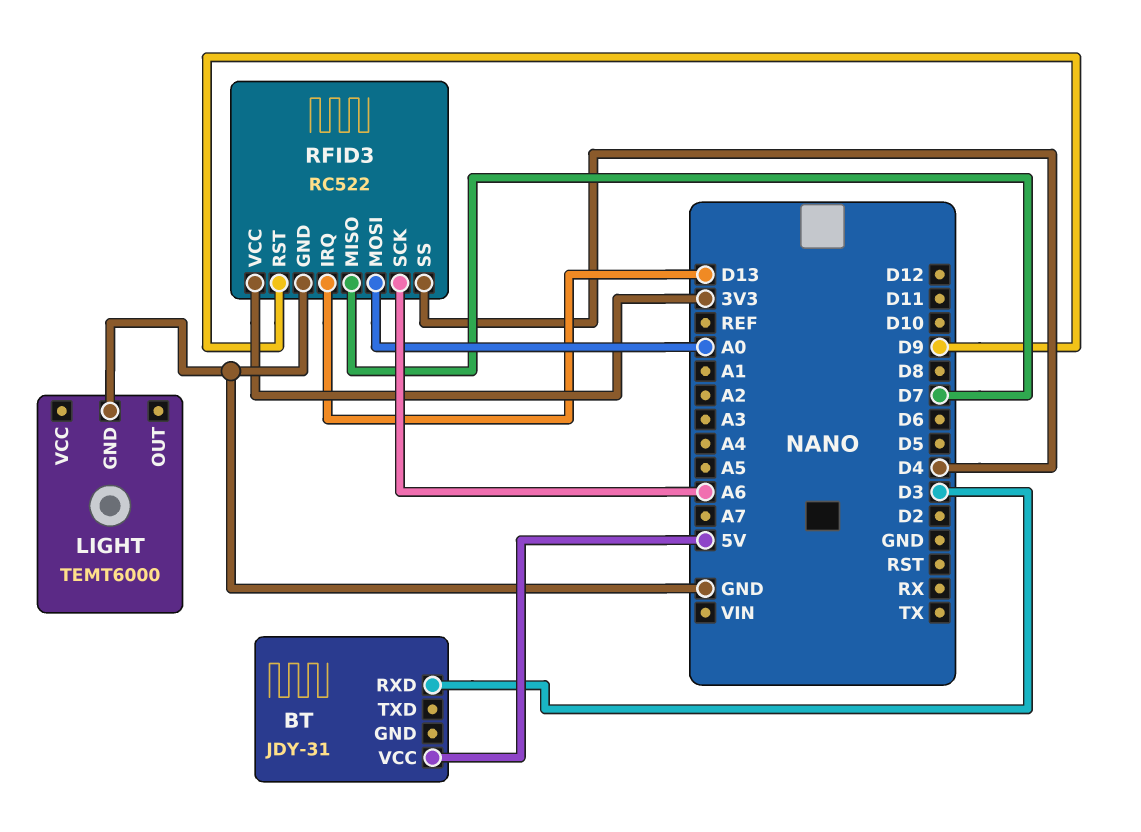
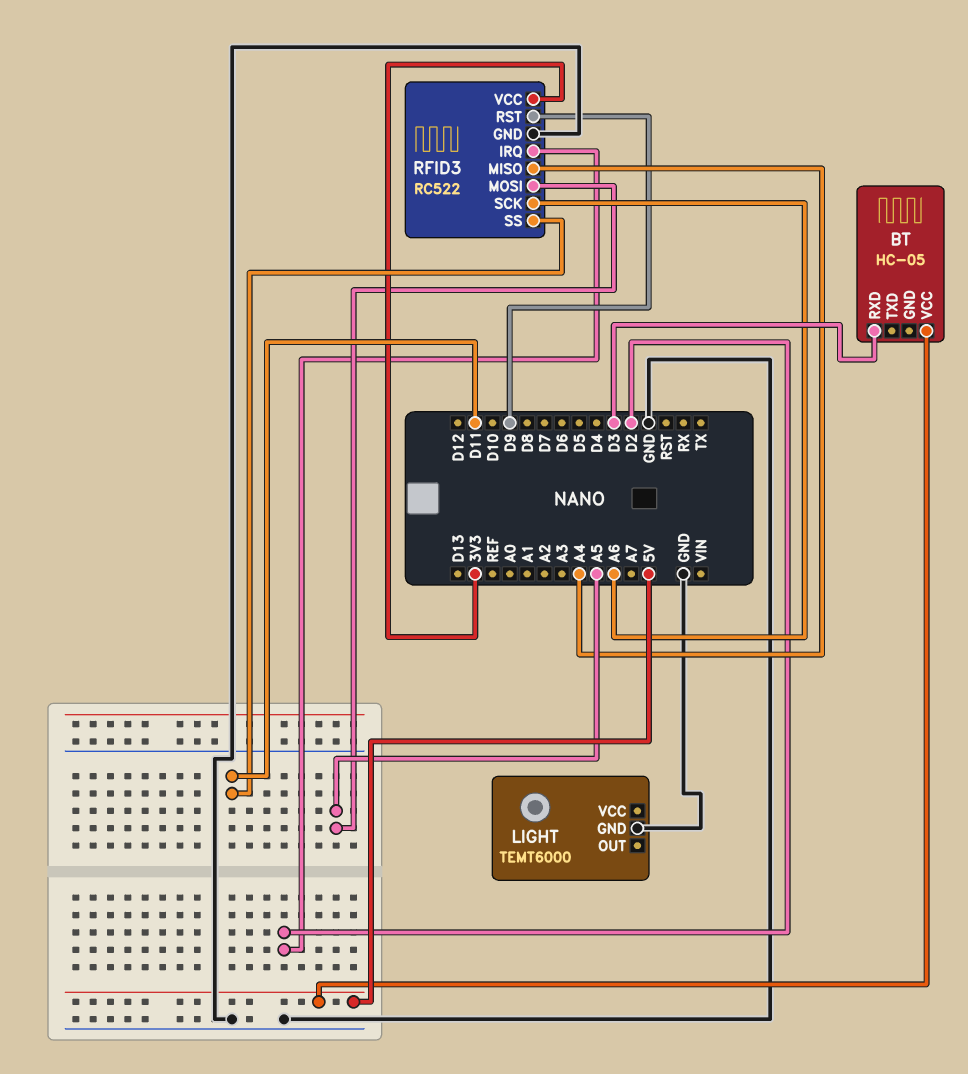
BT: JDY-31 -> HC-05
RFID3 pin IRQ: D13 -> D2
RFID3 pin MISO: D7 -> A4
RFID3 pin MOSI: A0 -> A5
RFID3 pin SS: D4 -> D11

